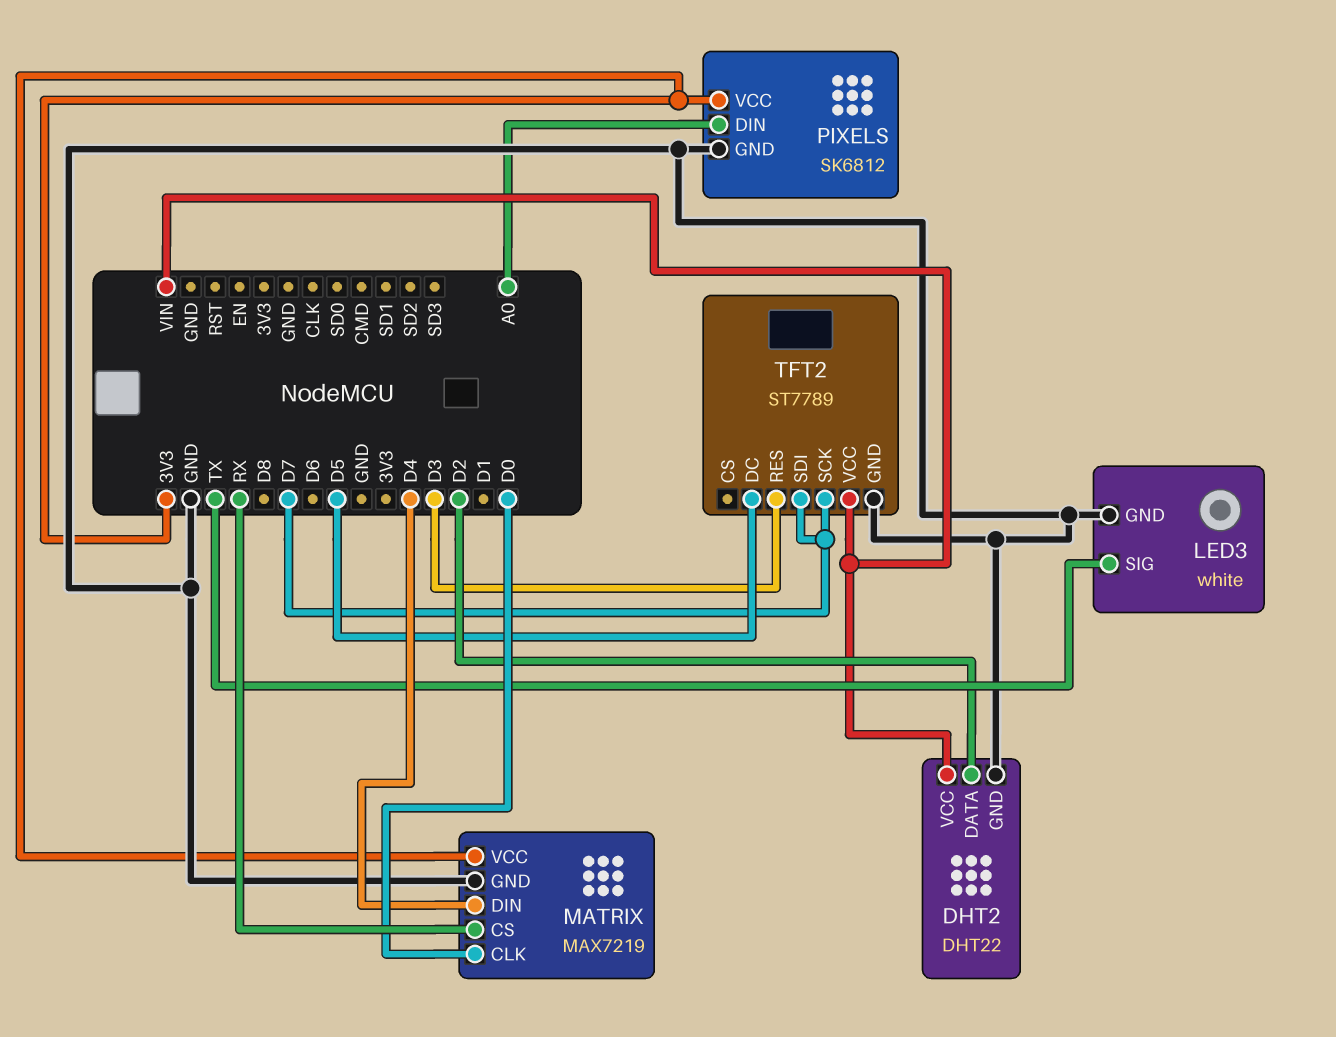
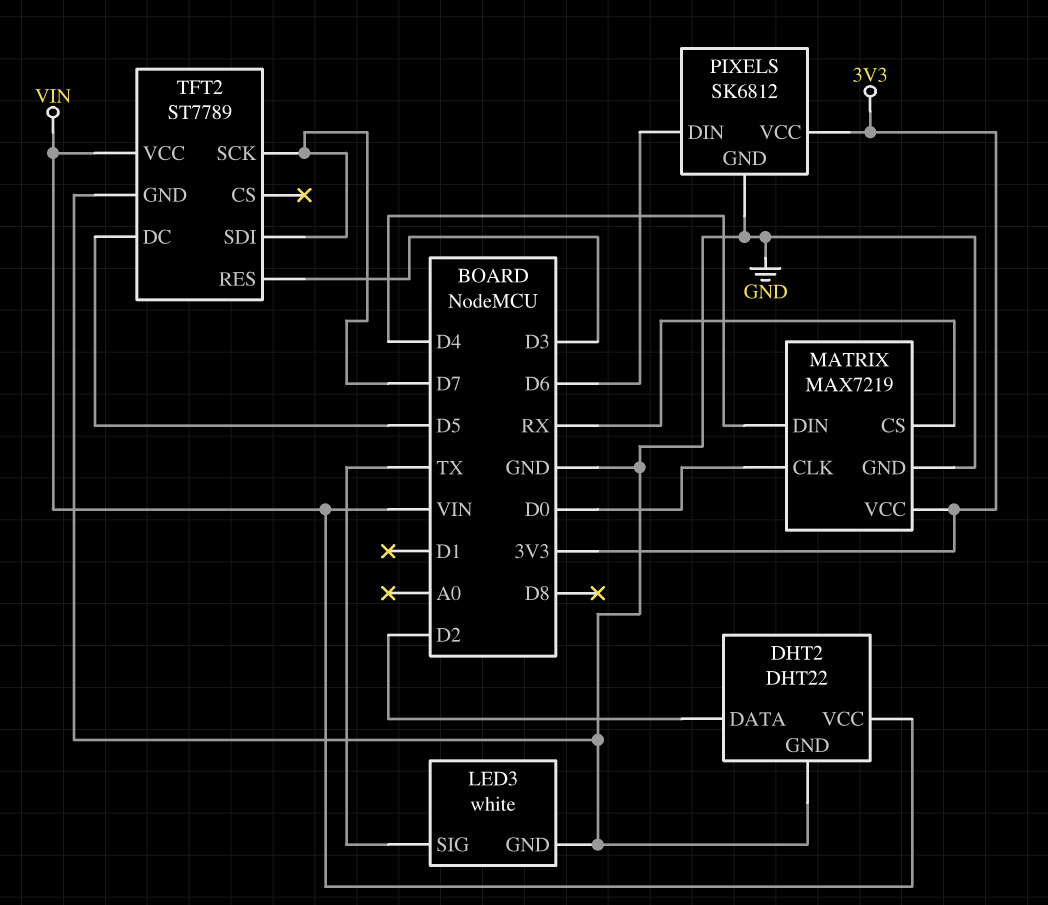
PIXELS pin DIN: A0 -> D6

